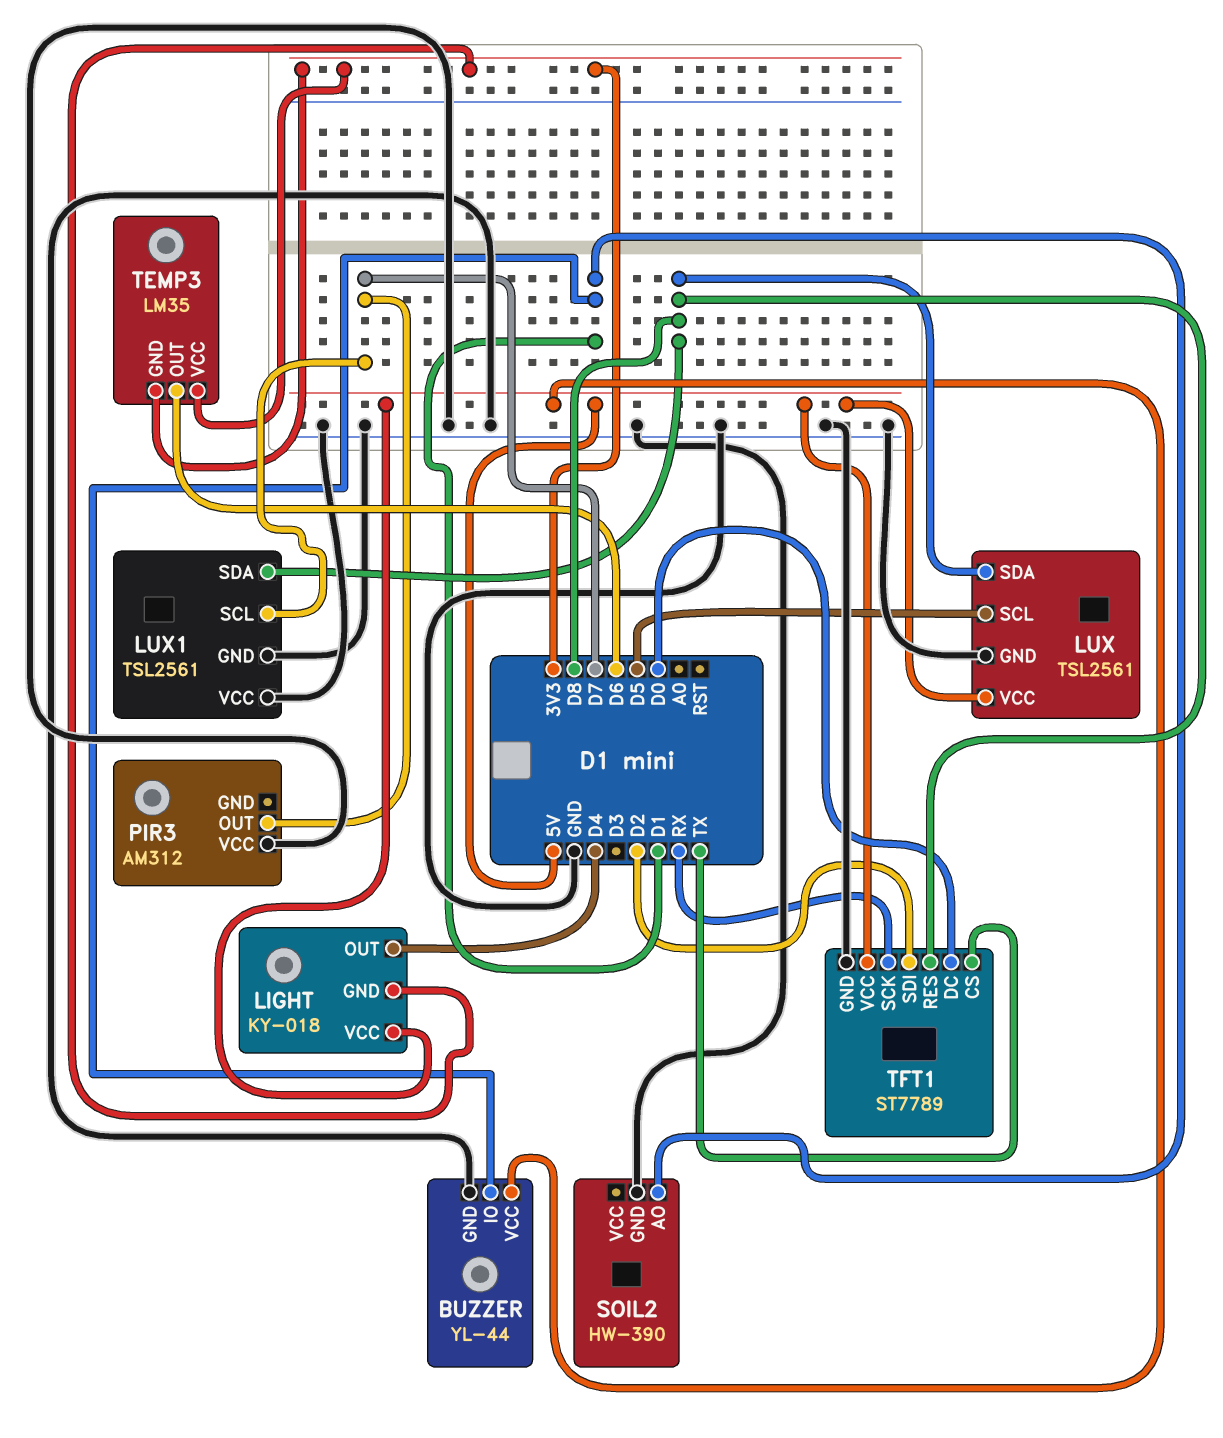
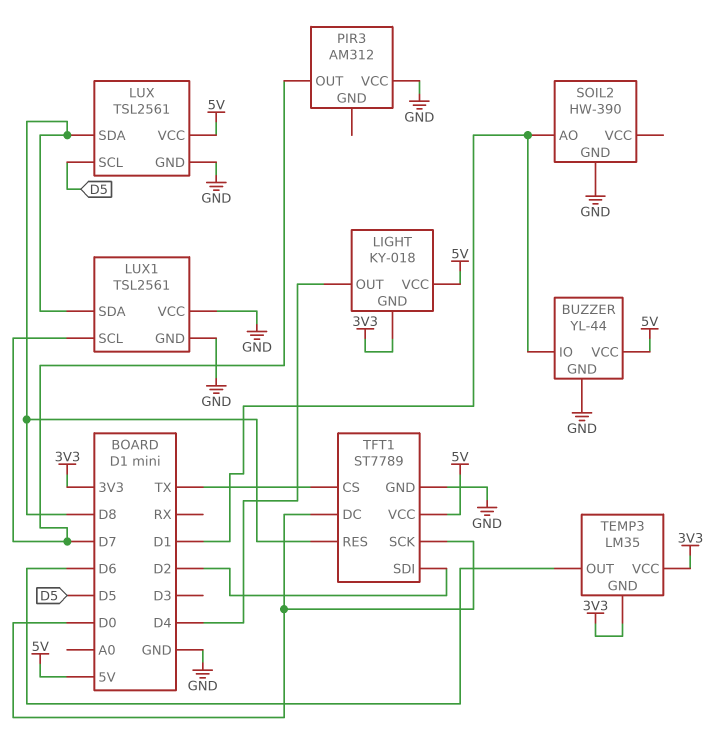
TFT1 pin SCK: RX -> D0

